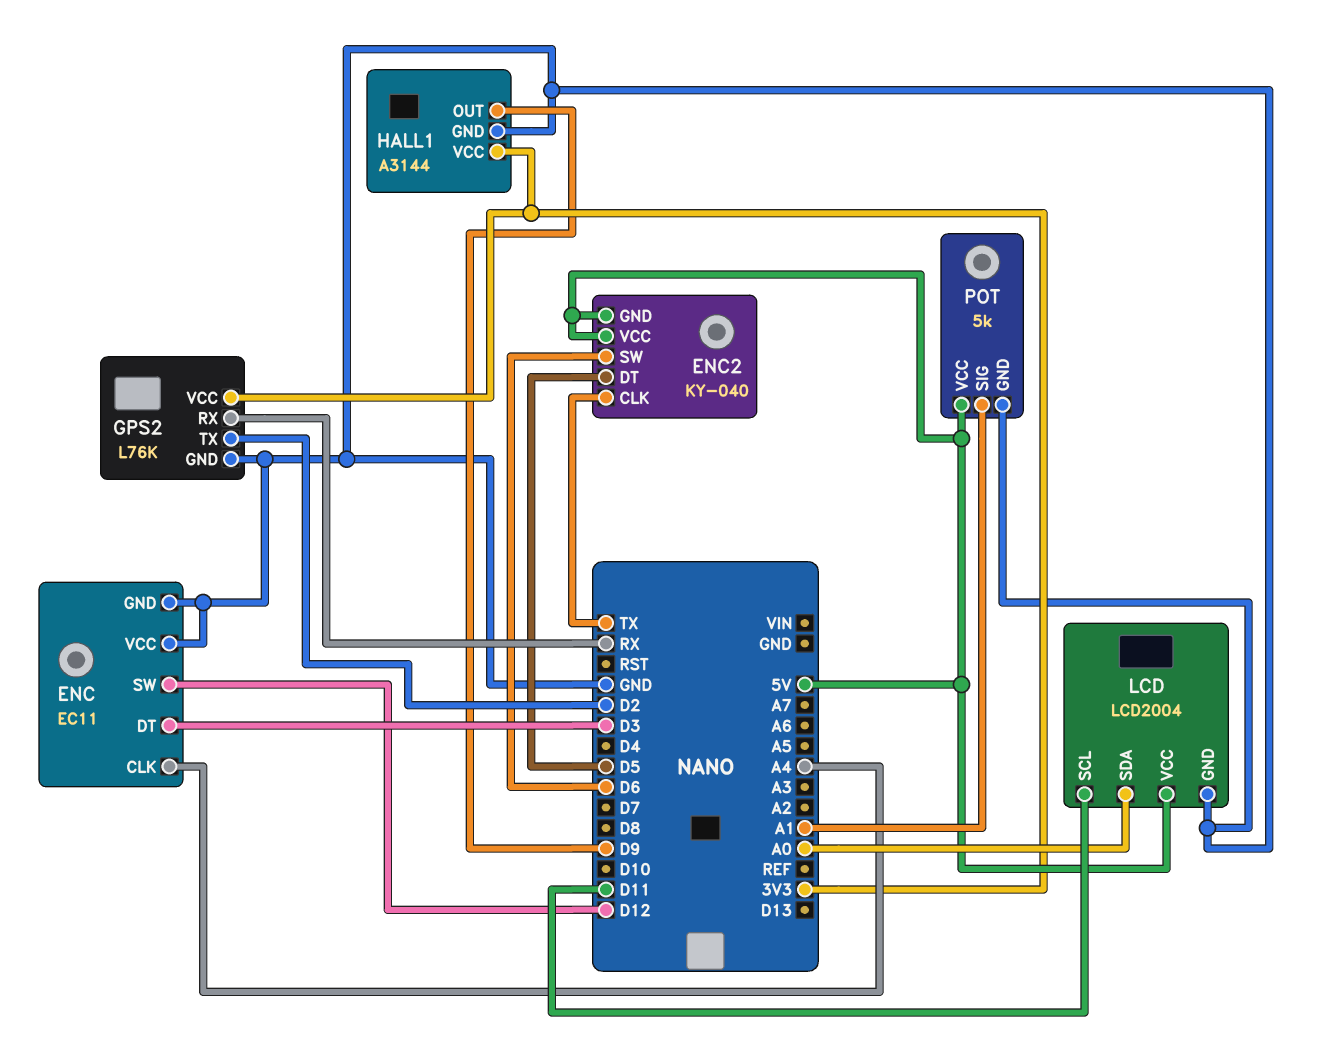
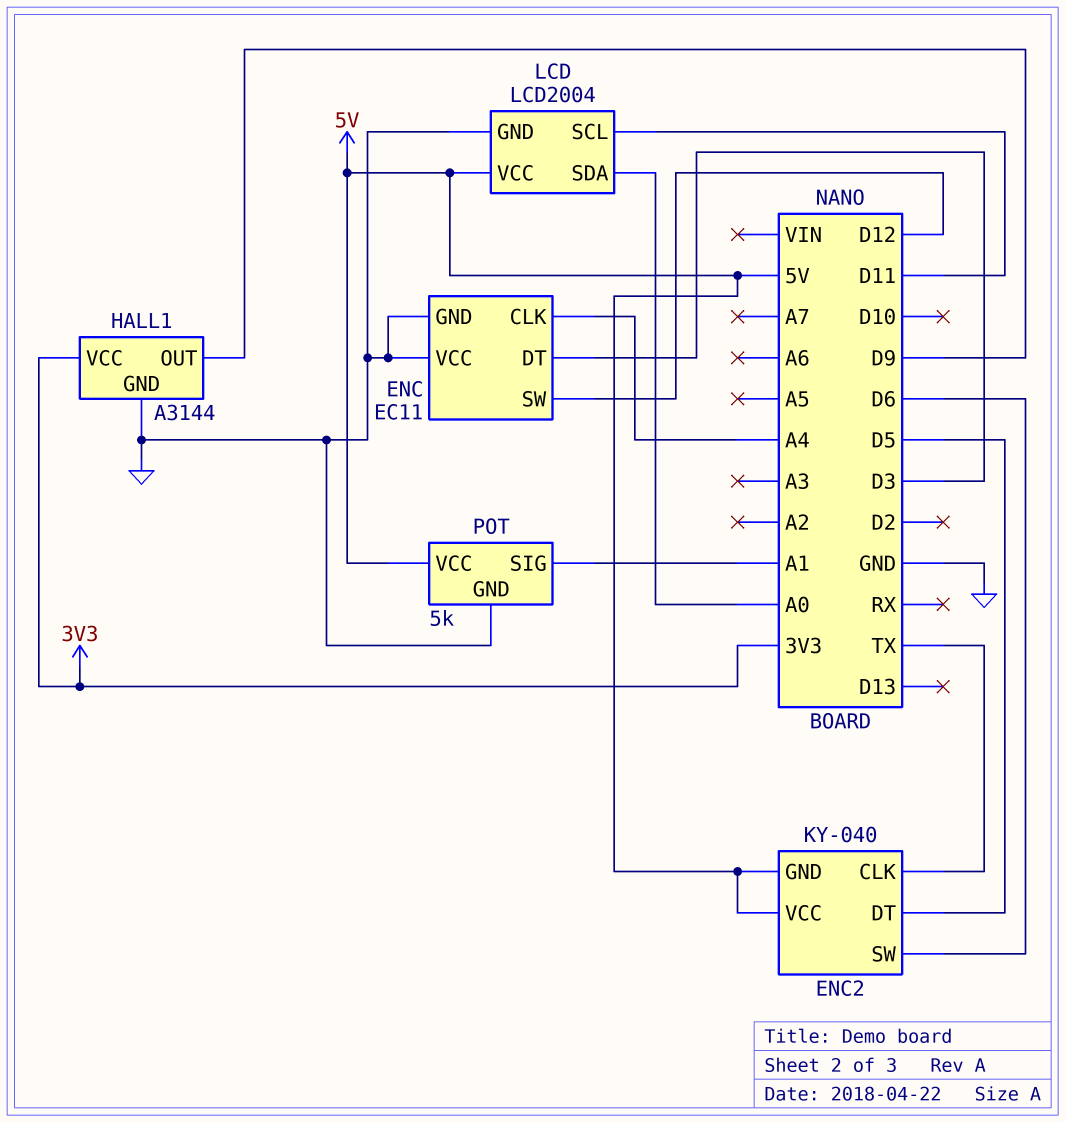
GPS2: L76K -> none
GPS2 pin GND: GND -> none
GPS2 pin RX: RX -> none
GPS2 pin TX: D2 -> none
GPS2 pin VCC: 3V3 -> none

